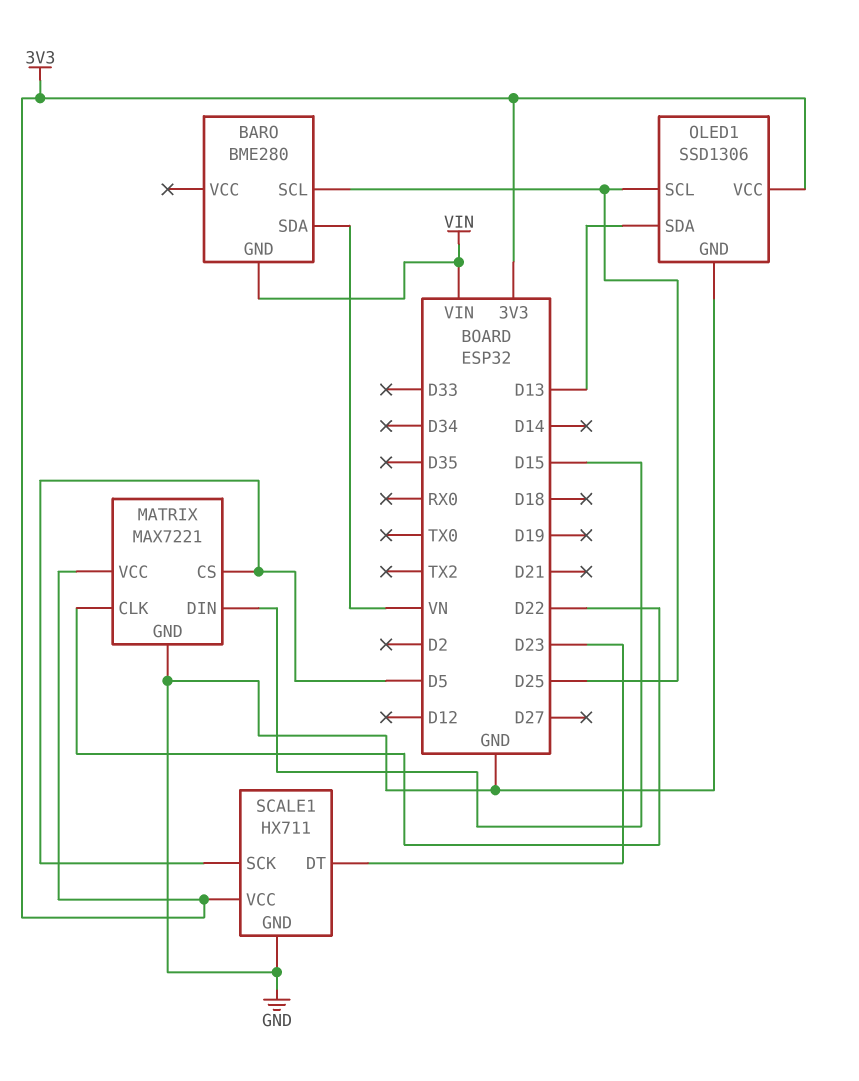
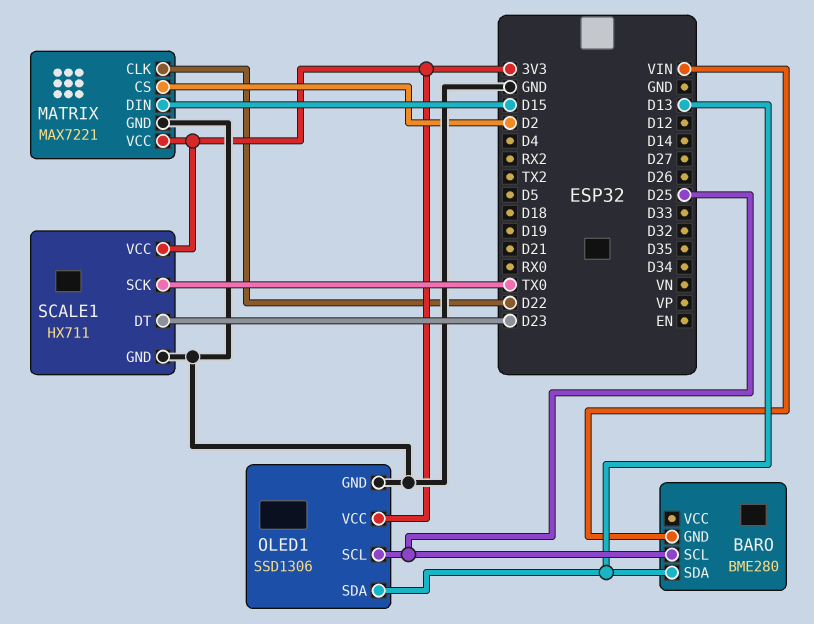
BARO pin SDA: VN -> D13
MATRIX pin CS: D5 -> D2
SCALE1 pin SCK: D5 -> TX0

